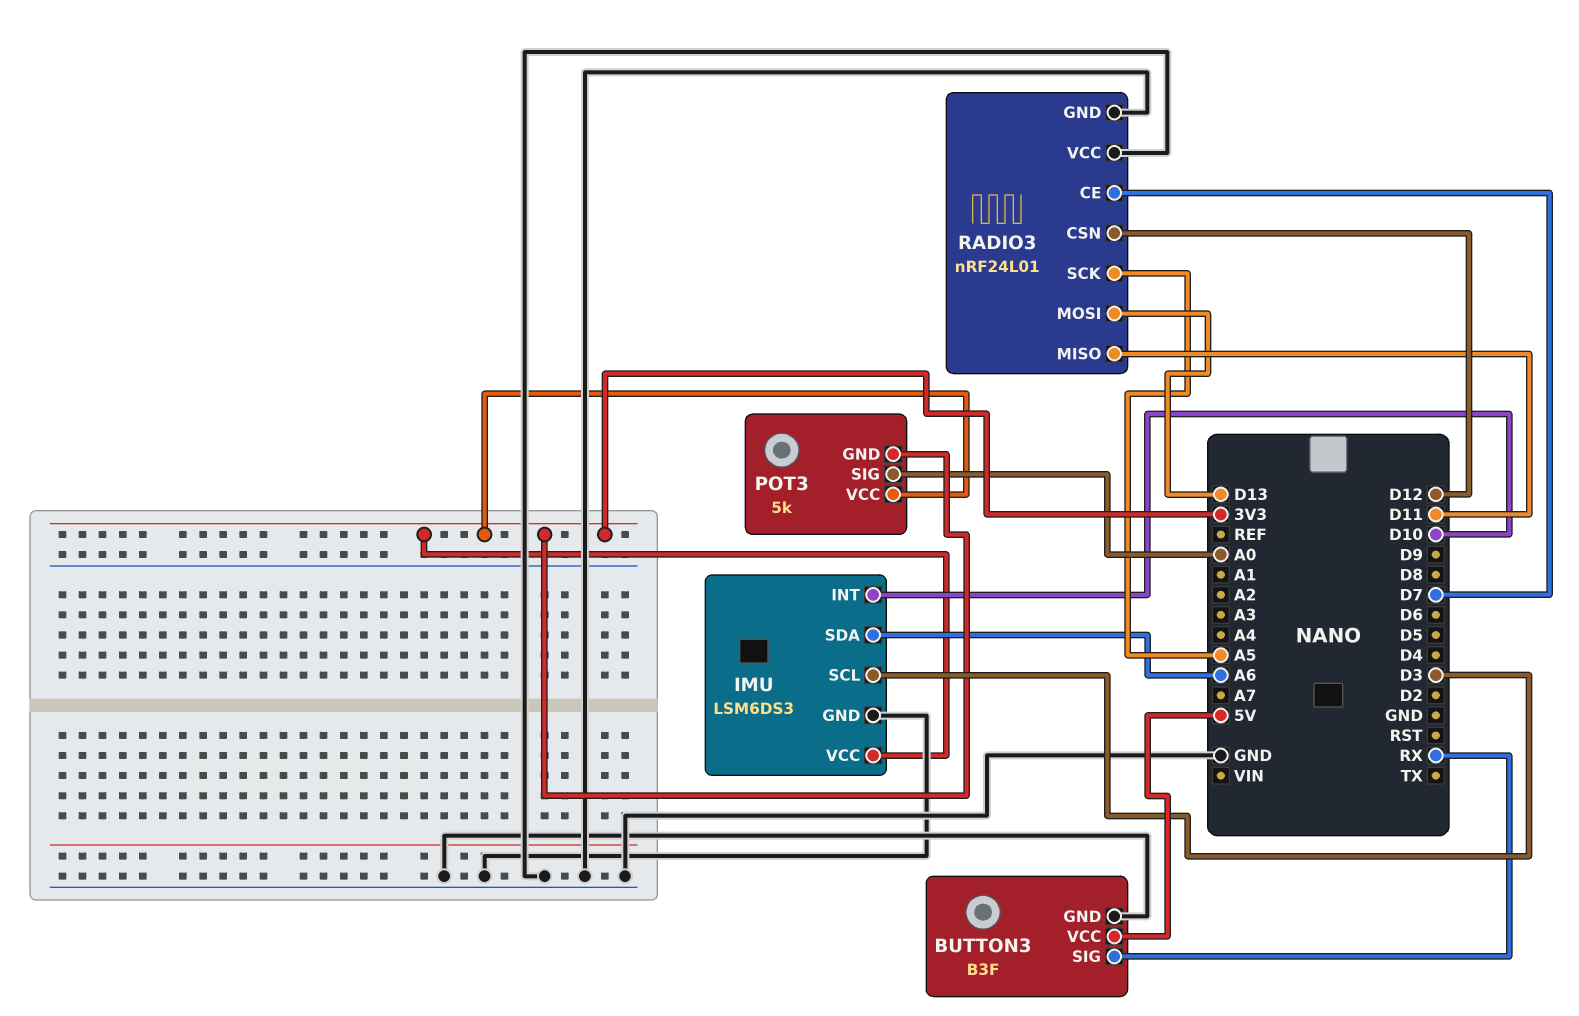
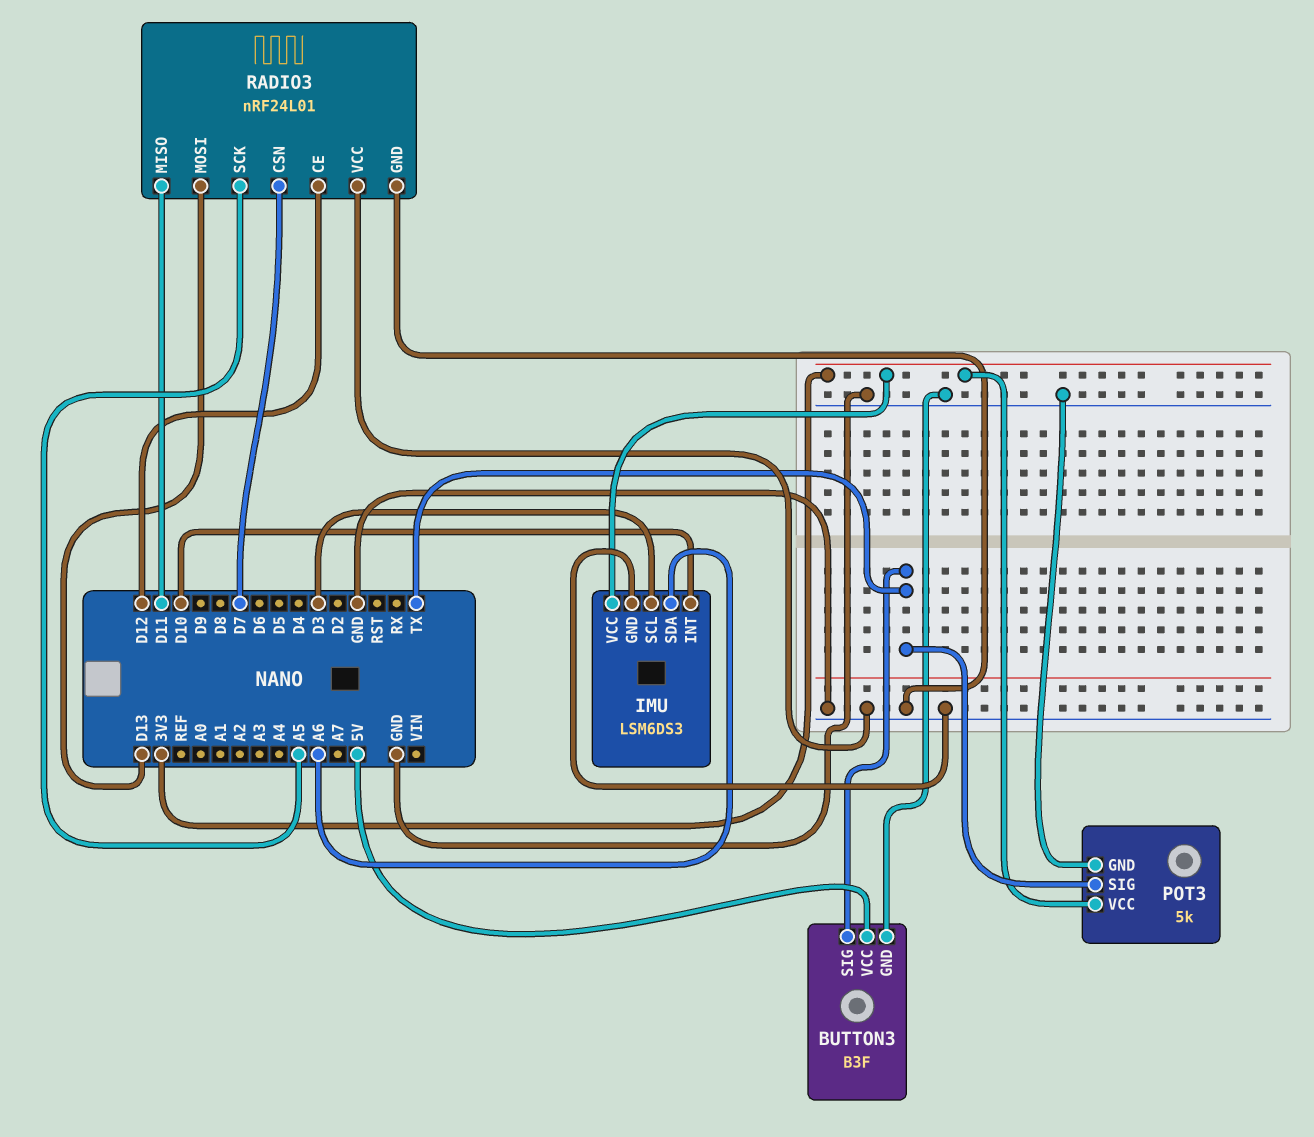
BUTTON3 pin SIG: RX -> TX
POT3 pin GND: 3V3 -> GND
POT3 pin SIG: A0 -> TX
RADIO3 pin CE: D7 -> D12
RADIO3 pin CSN: D12 -> D7

